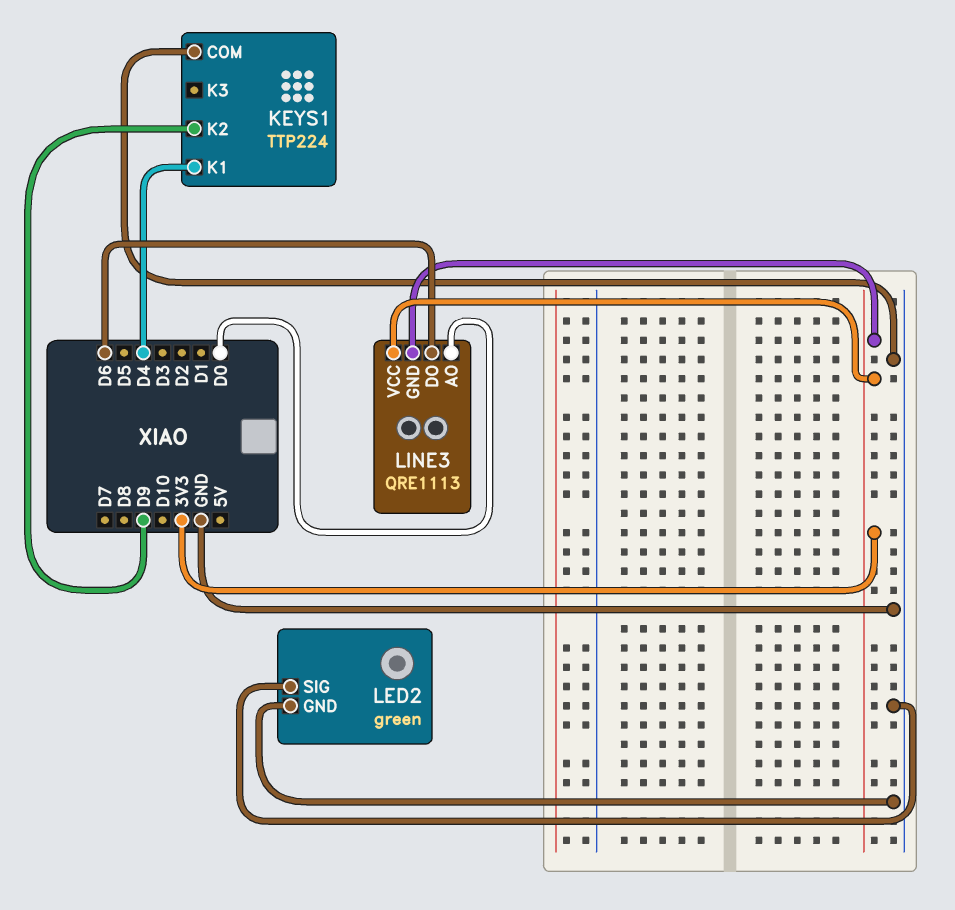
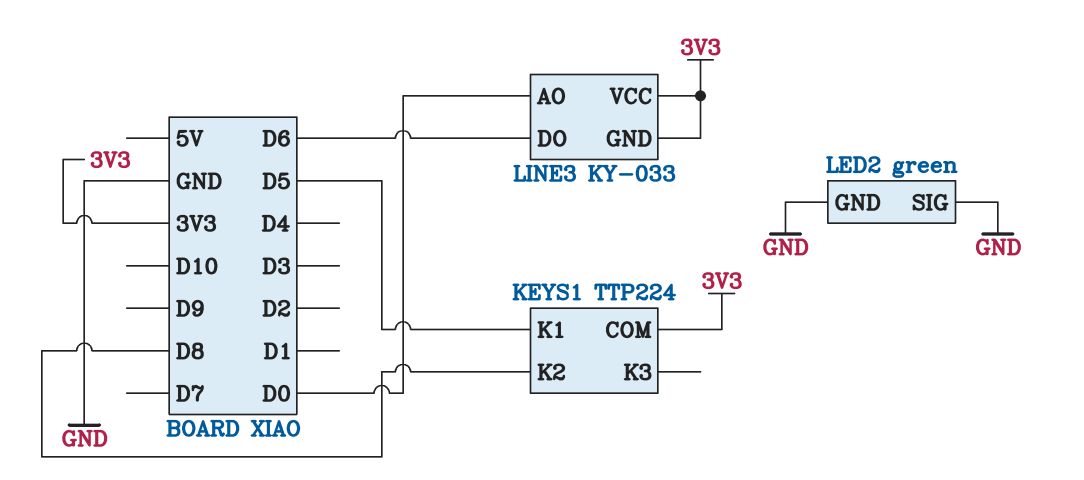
KEYS1 pin COM: GND -> 3V3
KEYS1 pin K1: D4 -> D5
KEYS1 pin K2: D9 -> D8
LINE3: QRE1113 -> KY-033

